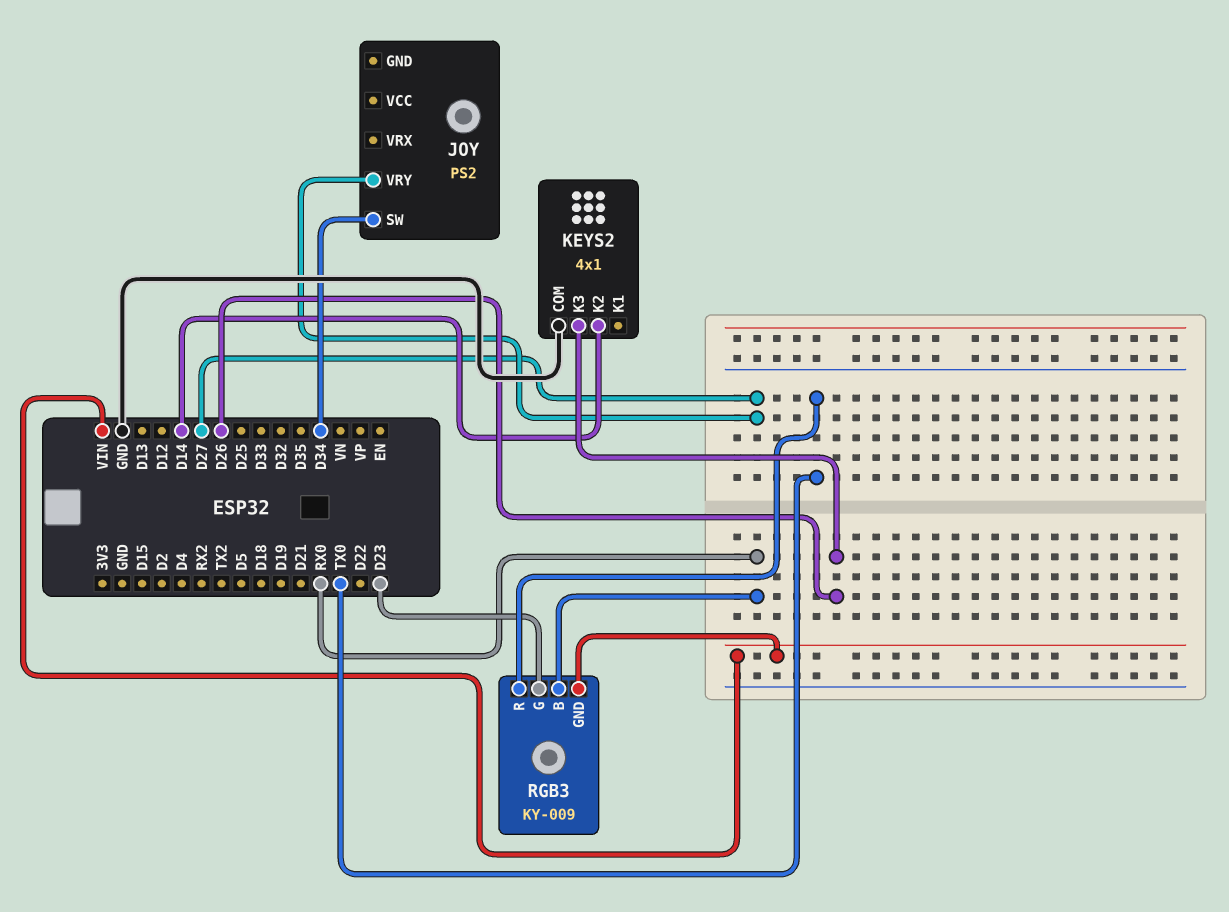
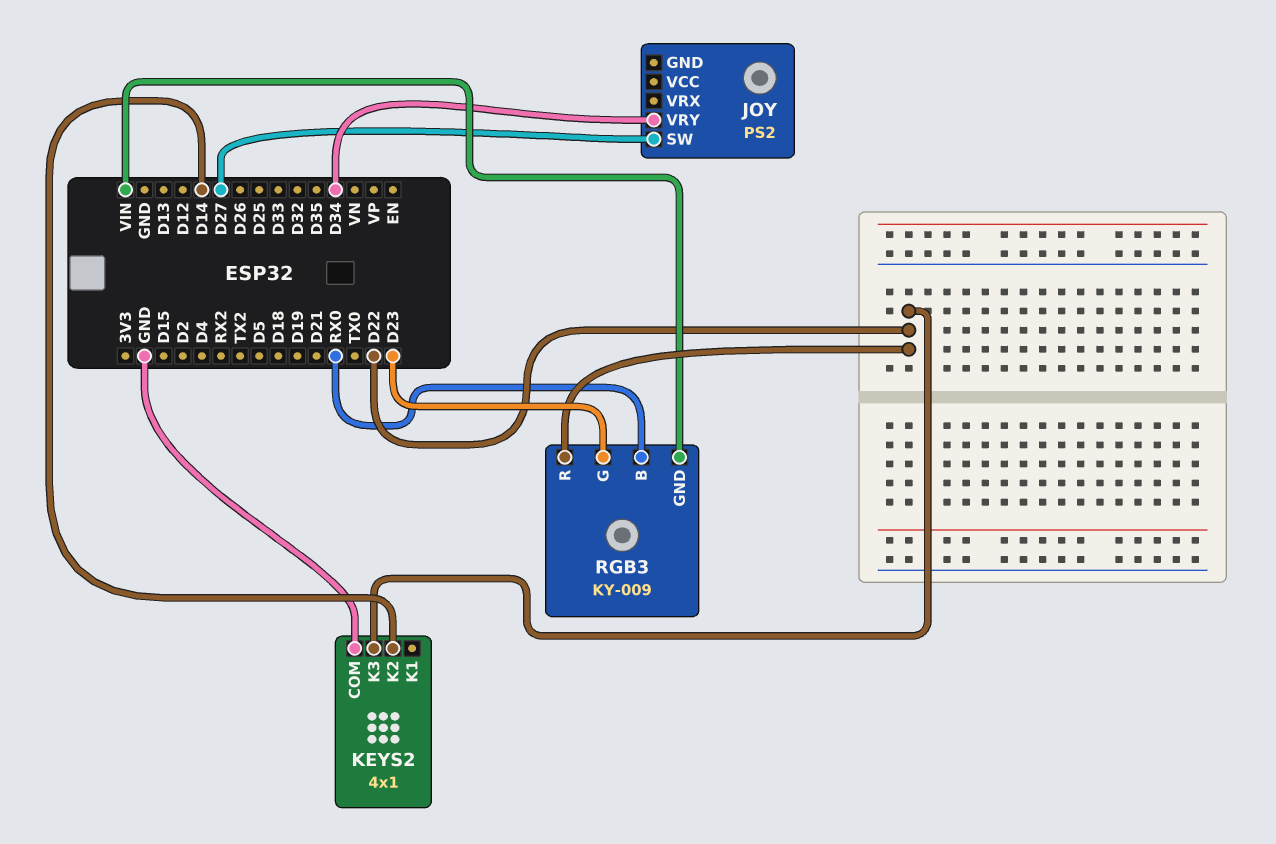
JOY pin SW: D34 -> D27
JOY pin VRY: D27 -> D34
KEYS2 pin K3: D26 -> D22
RGB3 pin R: TX0 -> D22

